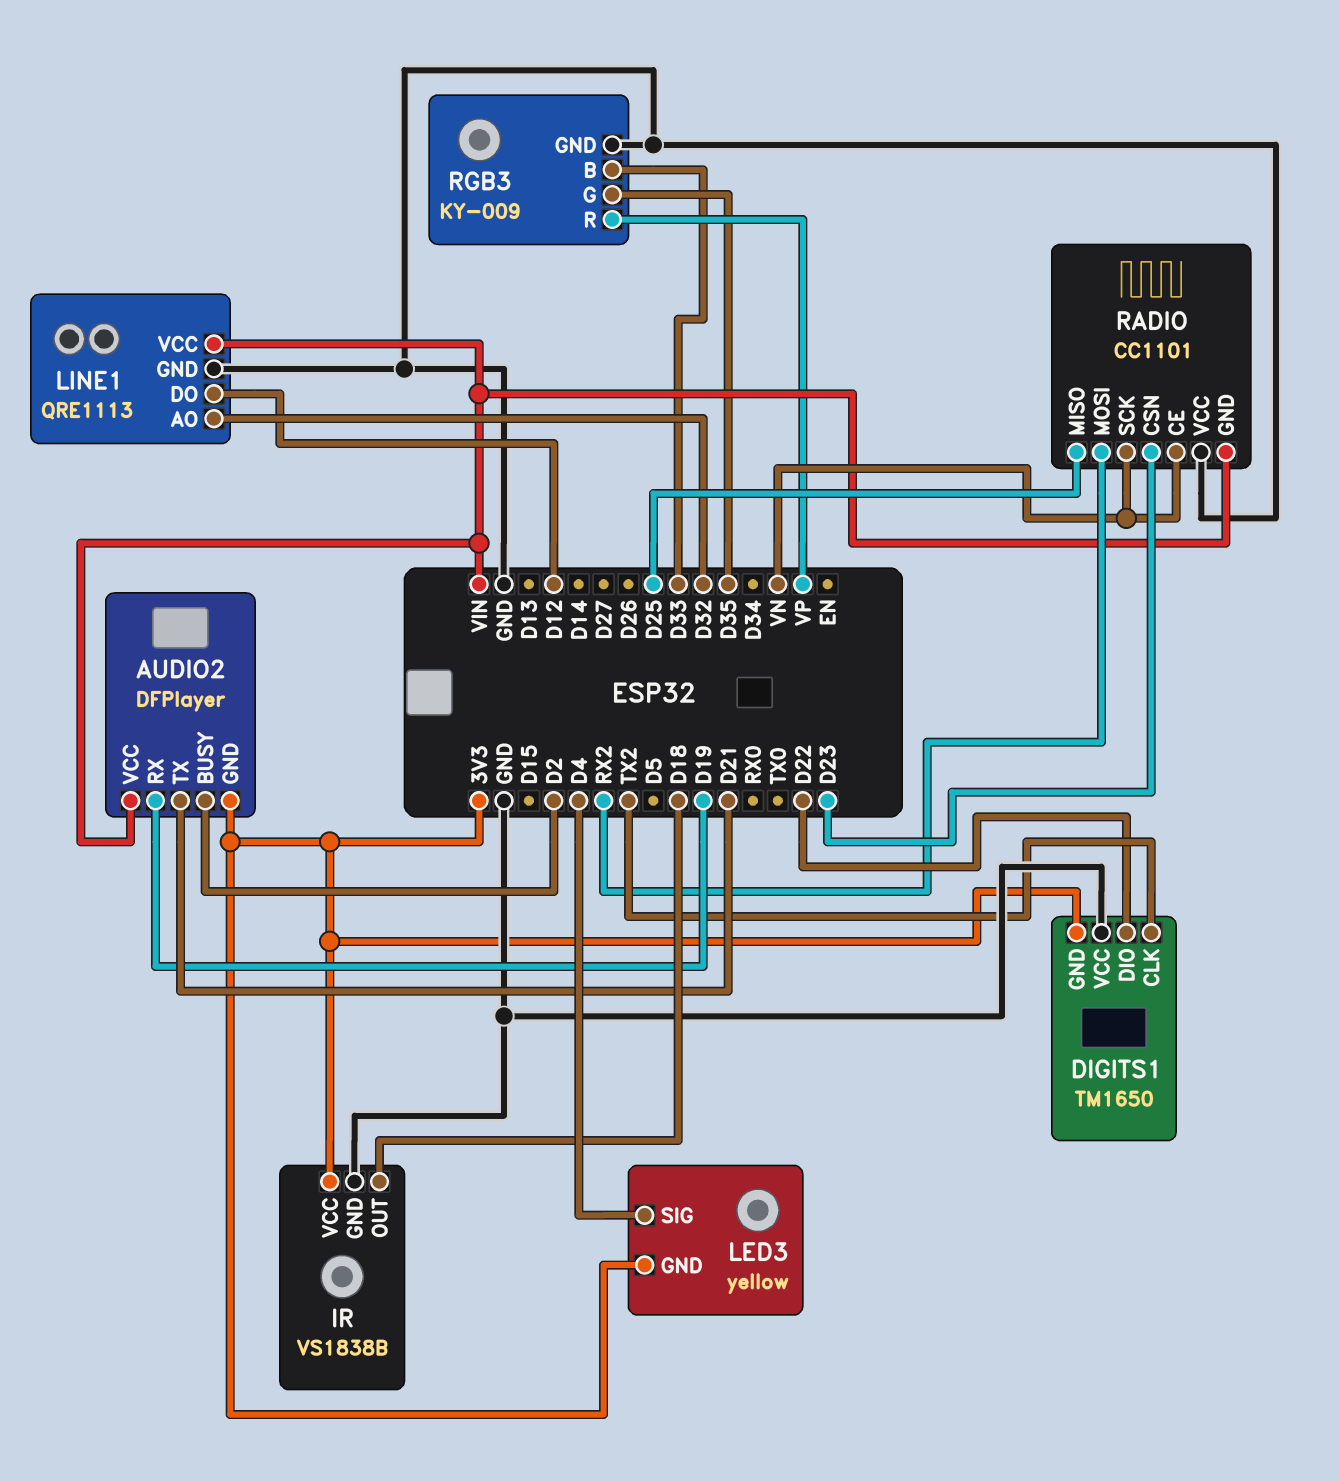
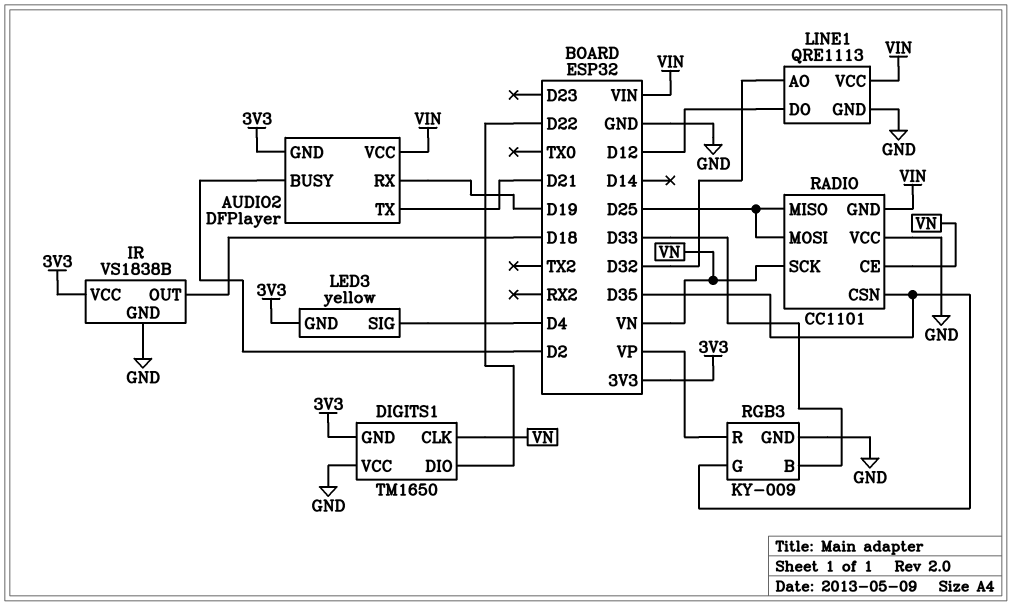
DIGITS1 pin CLK: TX2 -> VN
RADIO pin CSN: D23 -> D35
RADIO pin MOSI: RX2 -> D25

